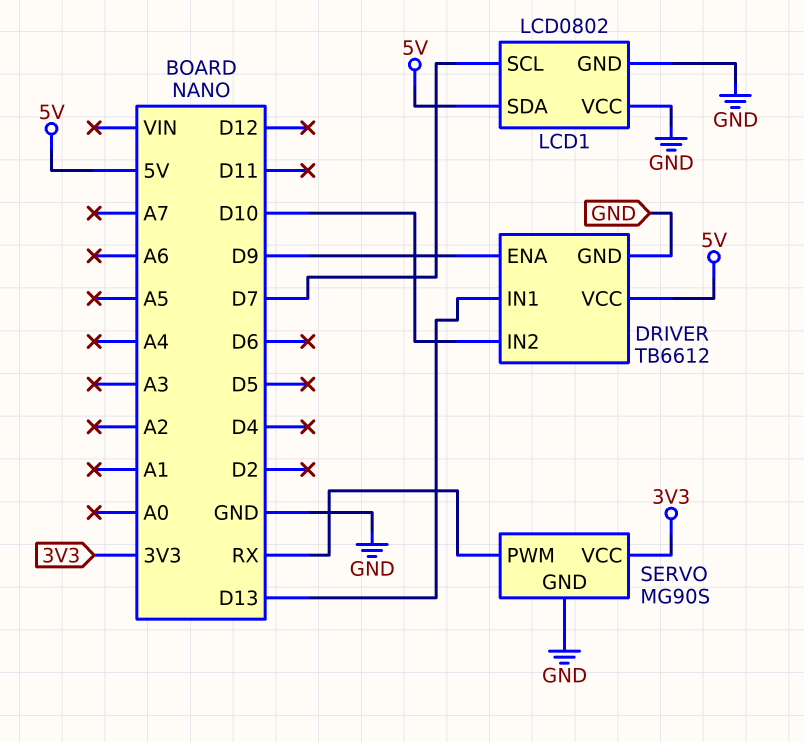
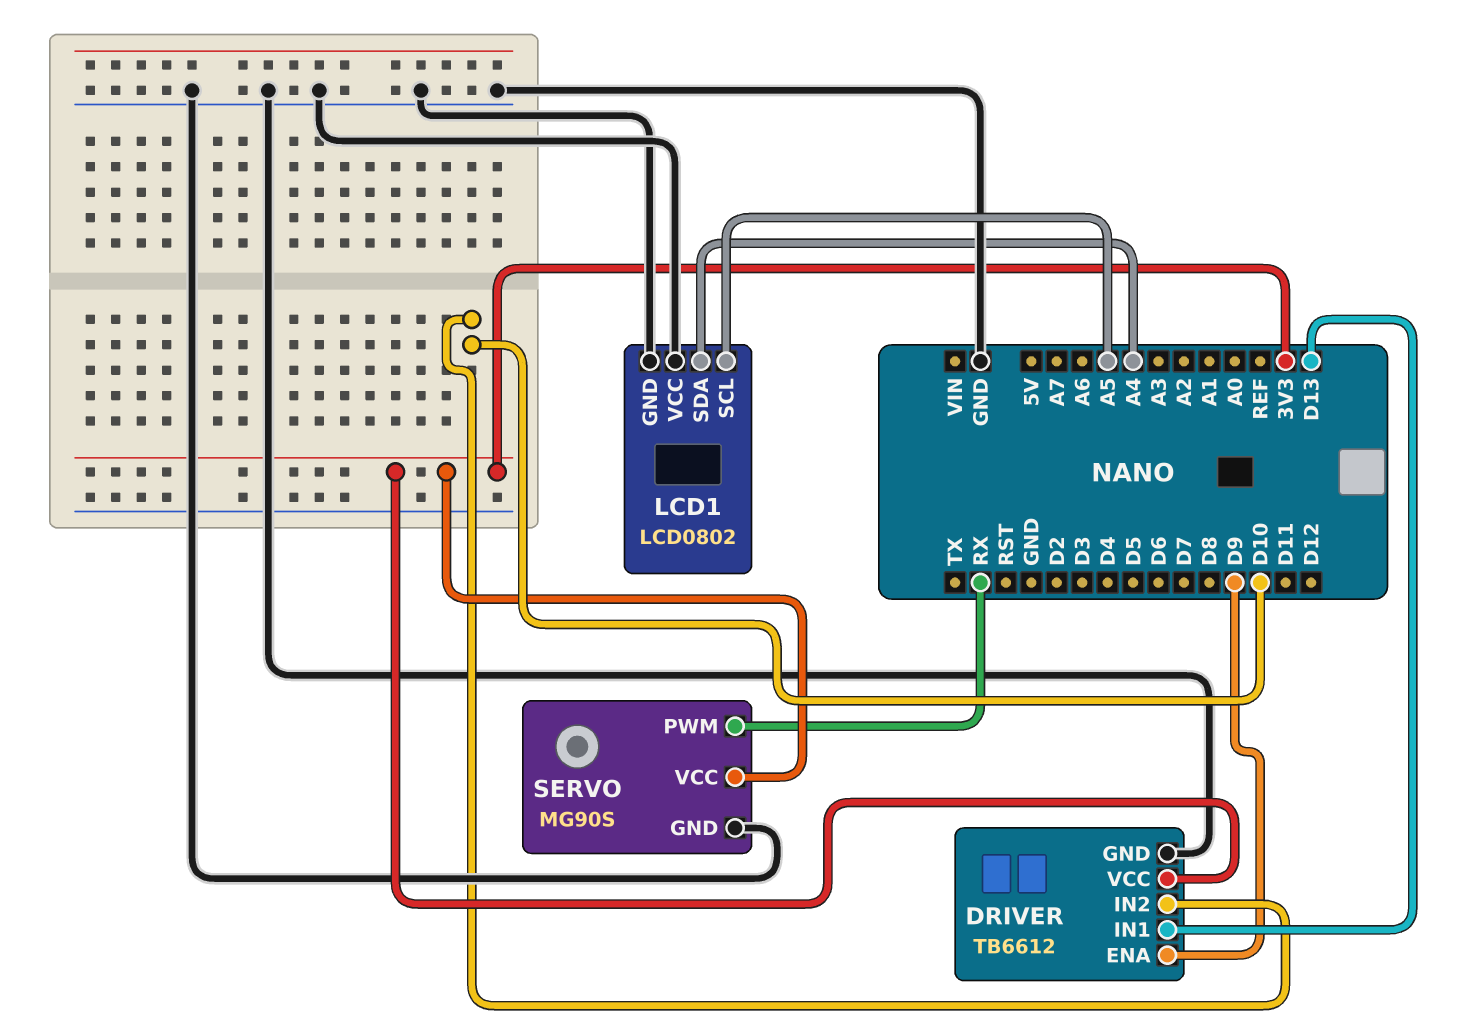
DRIVER pin VCC: 5V -> 3V3
LCD1 pin SCL: D7 -> A5
LCD1 pin SDA: 5V -> A4

